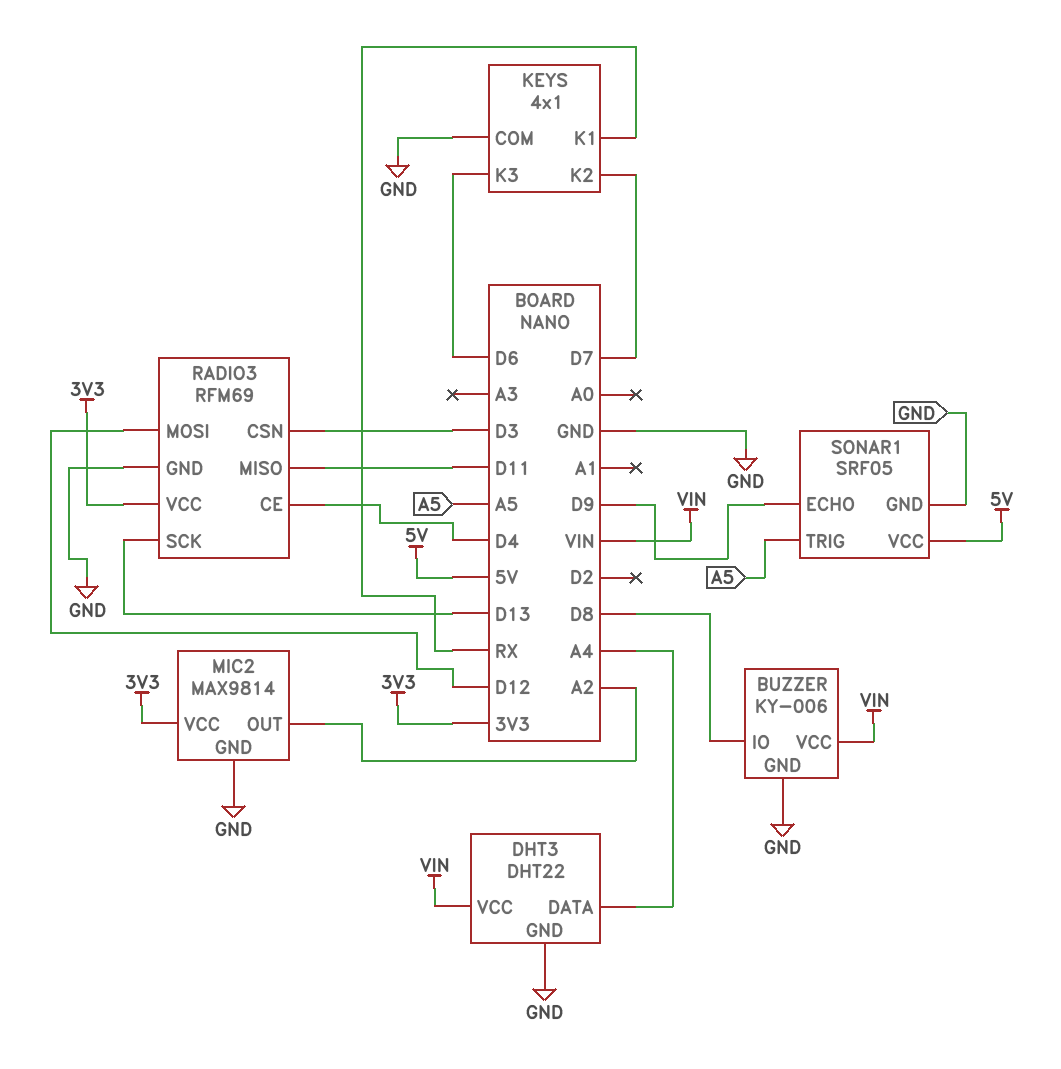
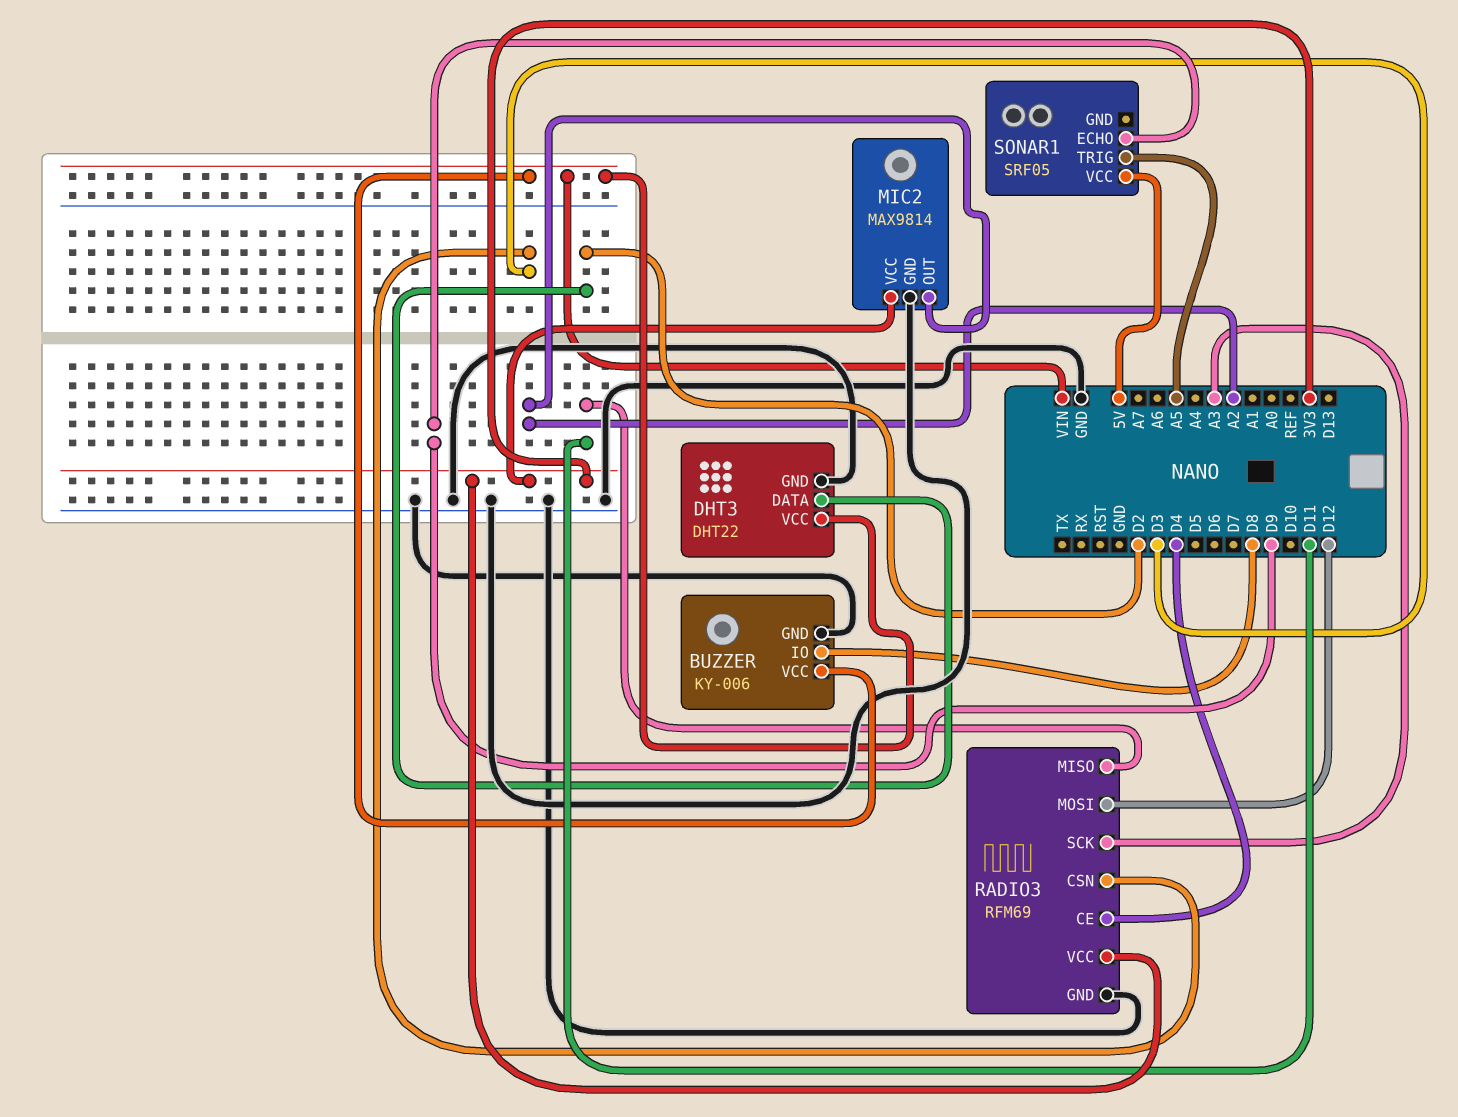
DHT3 pin DATA: A4 -> D2
KEYS: 4x1 -> none
KEYS pin COM: GND -> none
KEYS pin K1: RX -> none
KEYS pin K2: D7 -> none
KEYS pin K3: D6 -> none
RADIO3 pin SCK: D13 -> A3
SONAR1 pin GND: GND -> none

